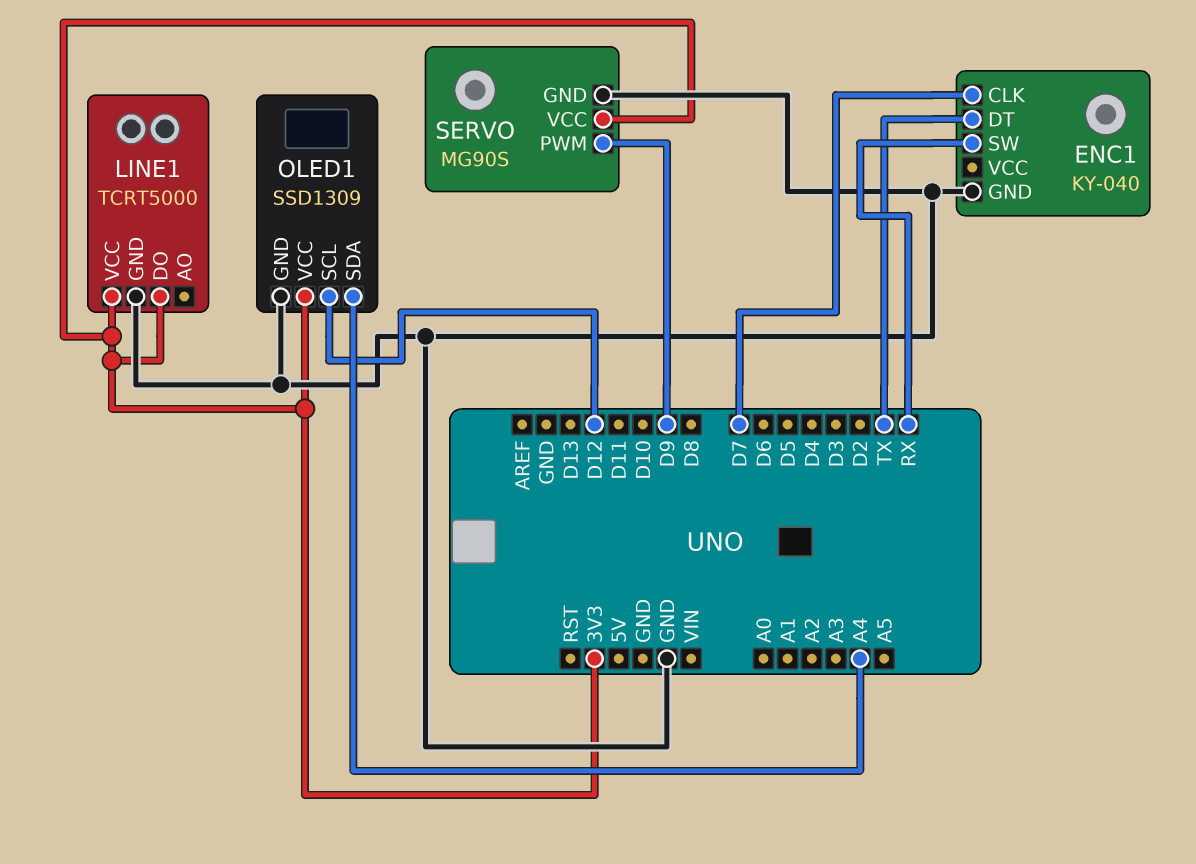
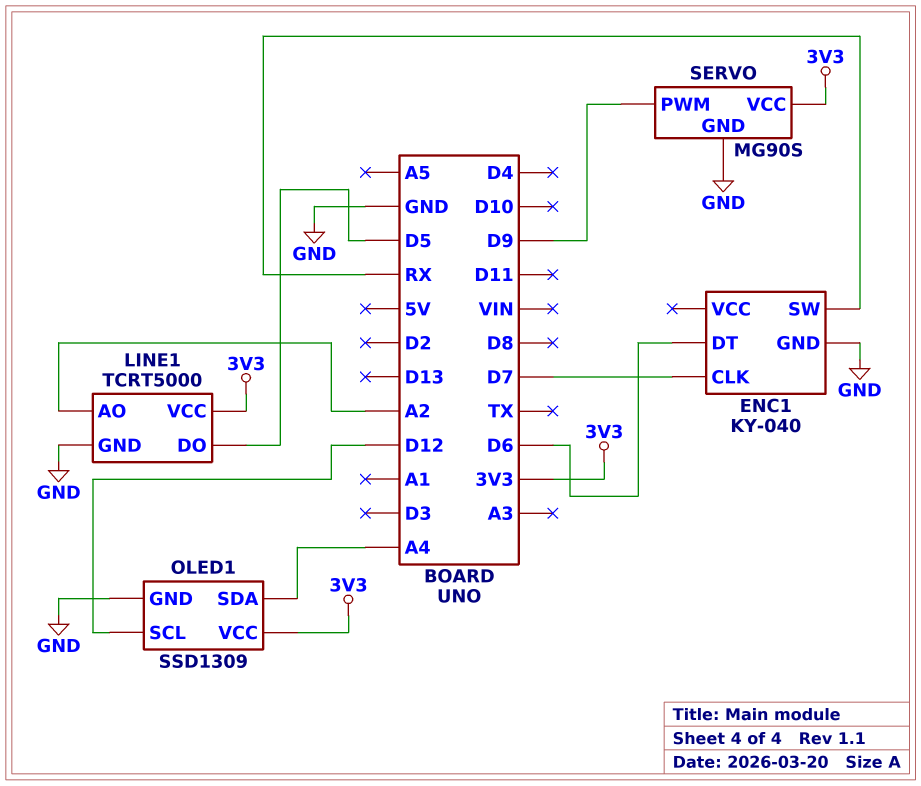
ENC1 pin DT: TX -> D6
LINE1 pin AO: none -> A2
LINE1 pin DO: 3V3 -> D5

